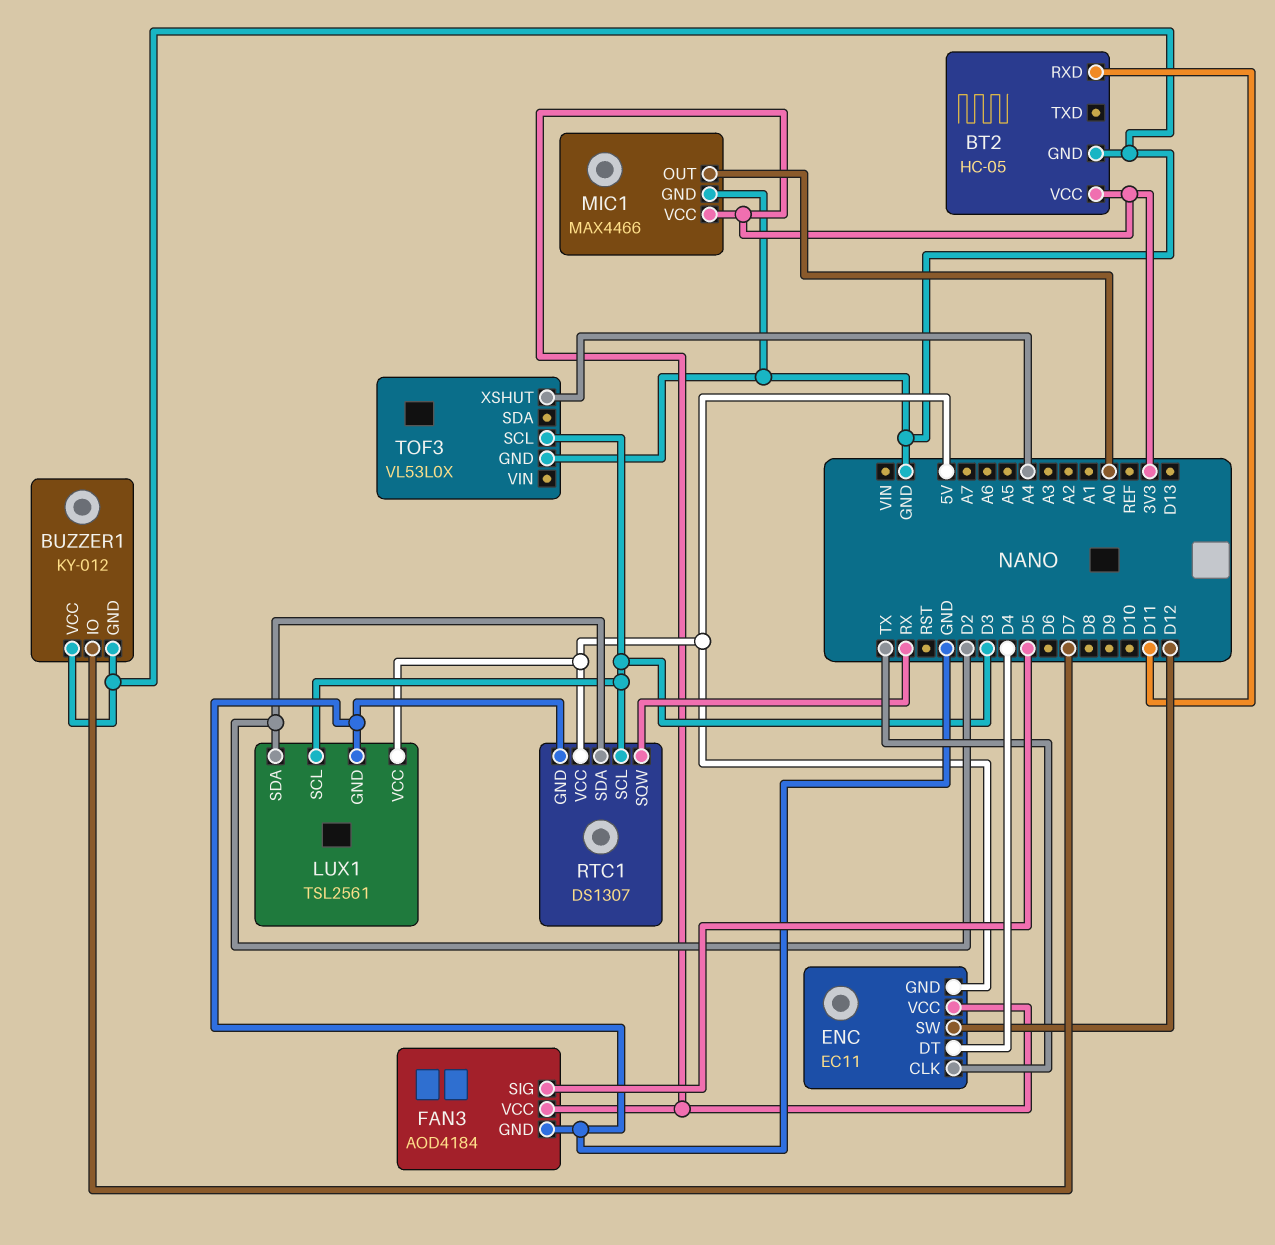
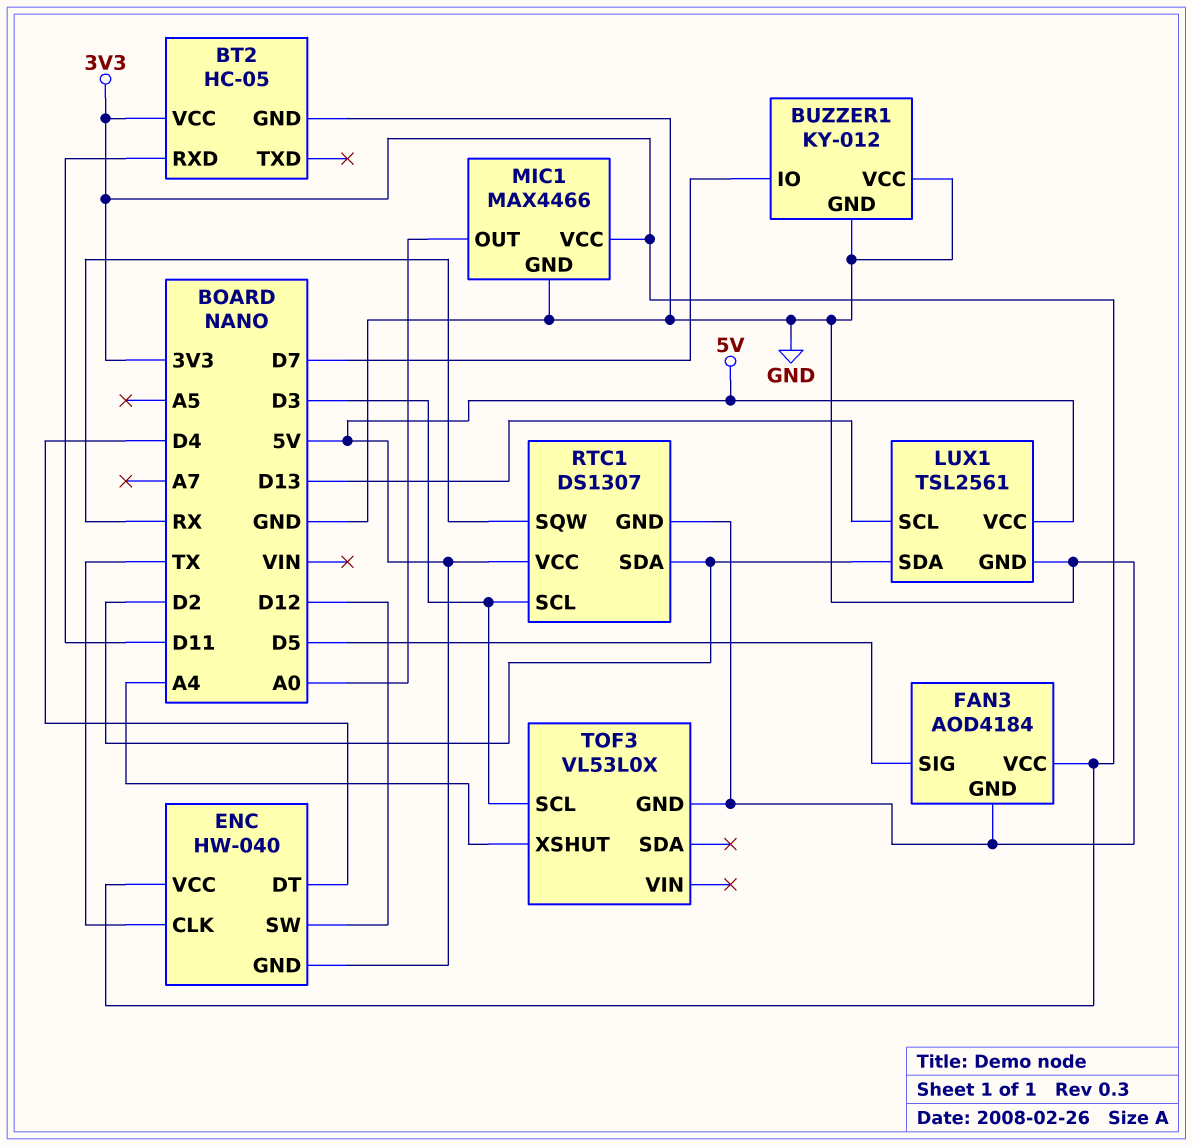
ENC: EC11 -> HW-040
LUX1 pin SCL: D3 -> D13

